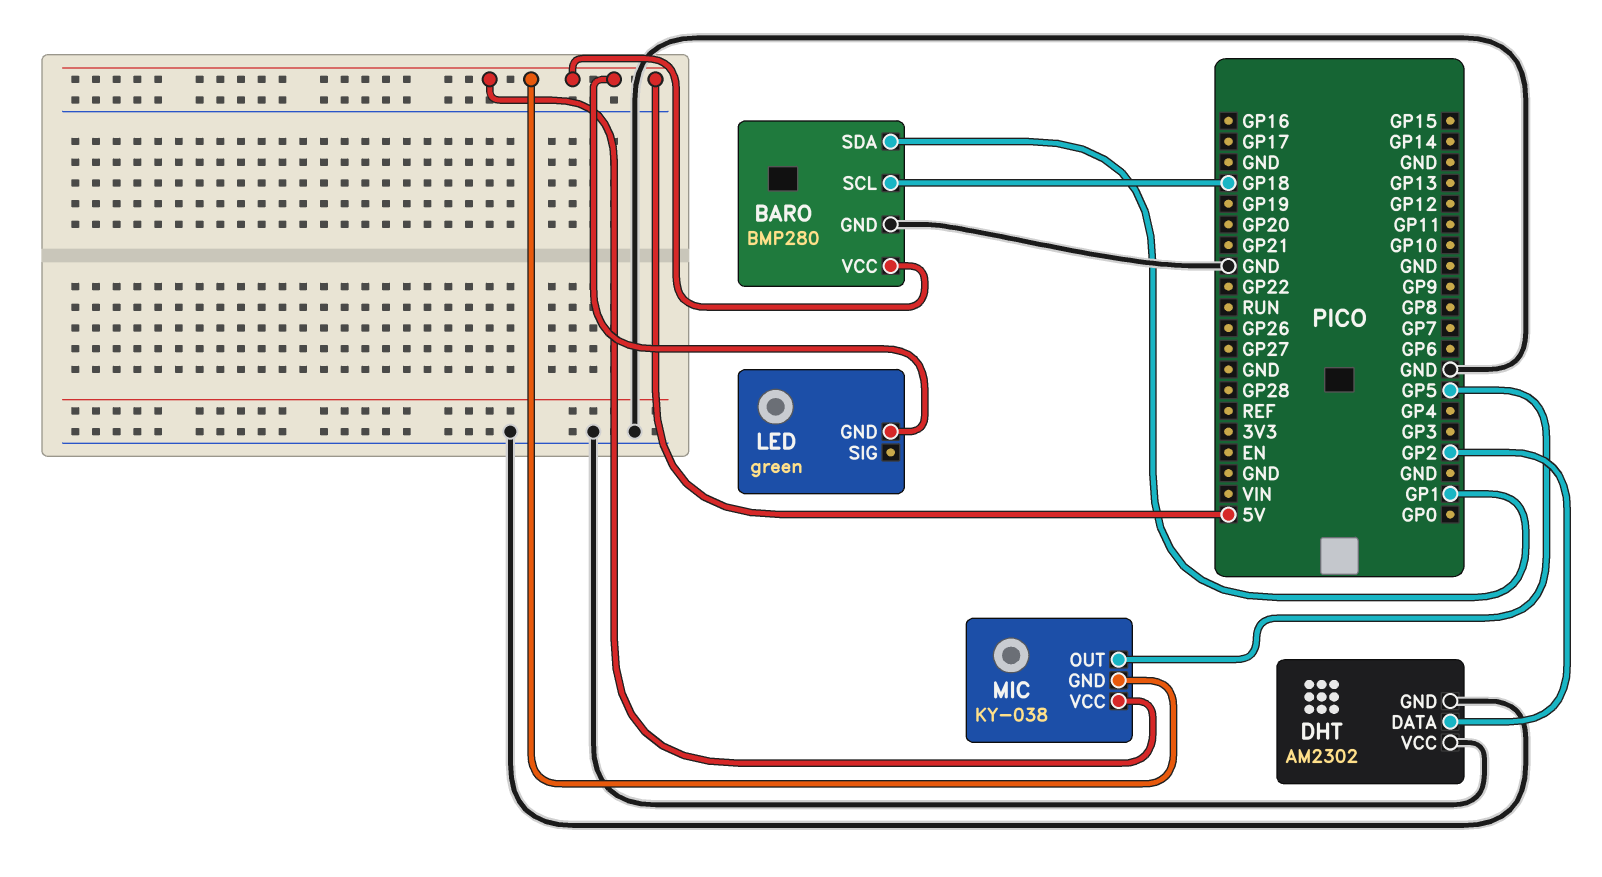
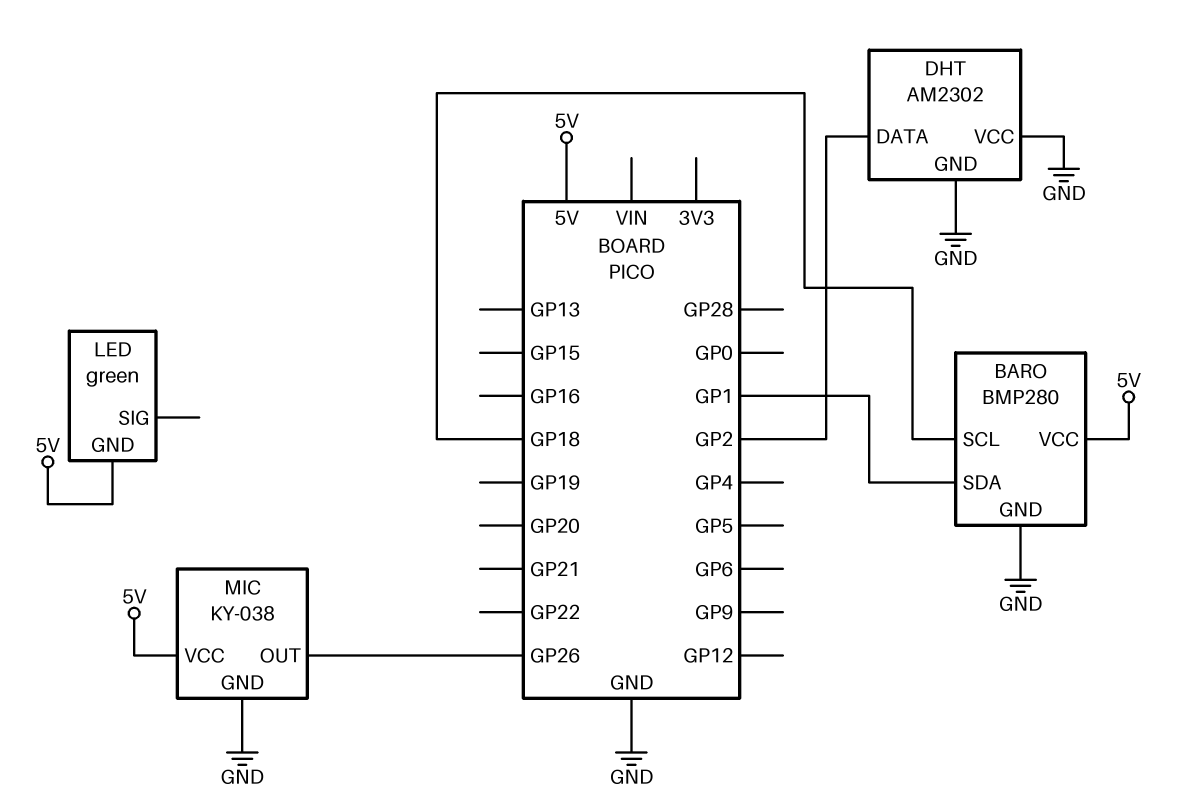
MIC pin GND: 5V -> GND
MIC pin OUT: GP5 -> GP26

